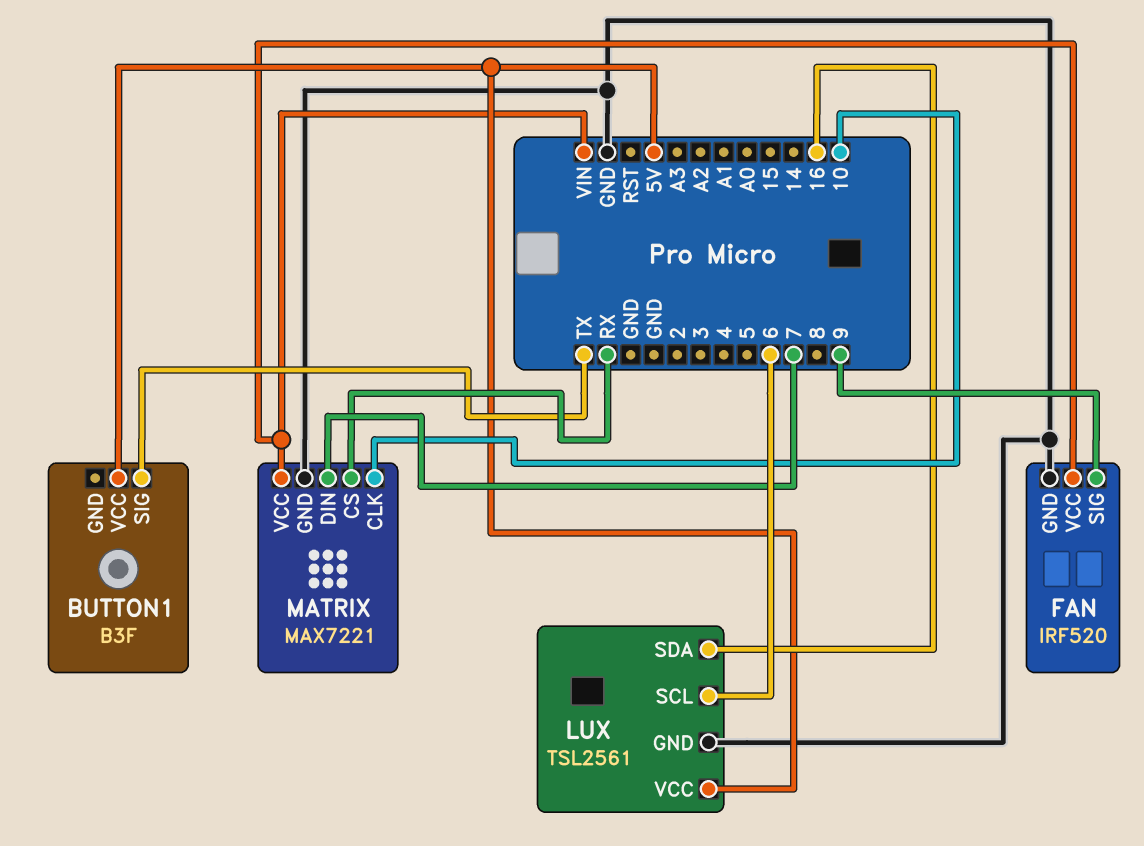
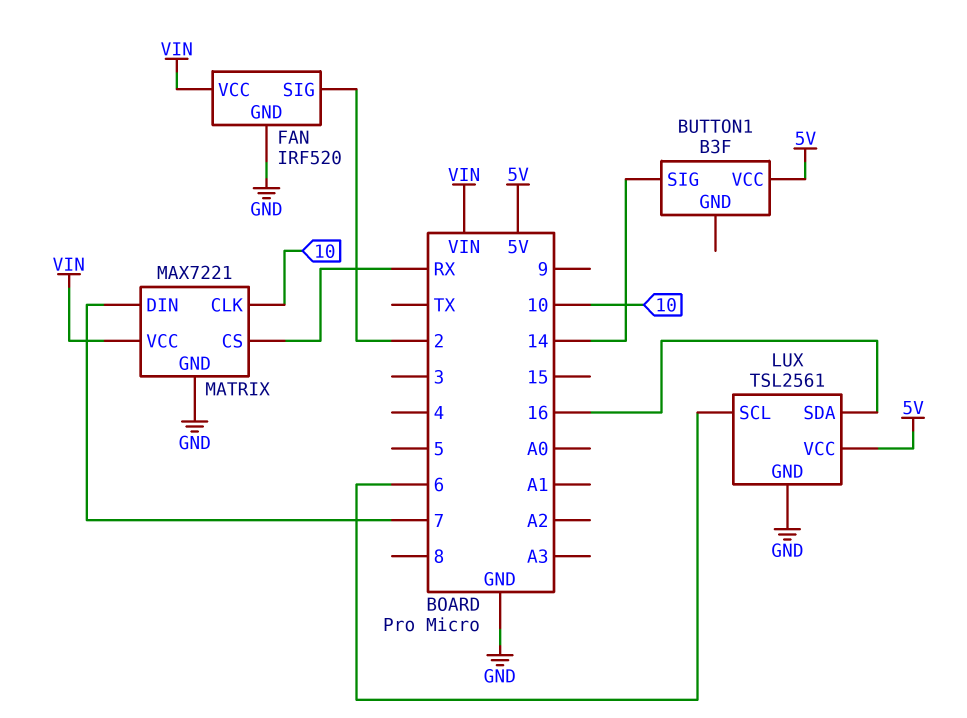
BUTTON1 pin SIG: TX -> 14
FAN pin SIG: 9 -> 2

